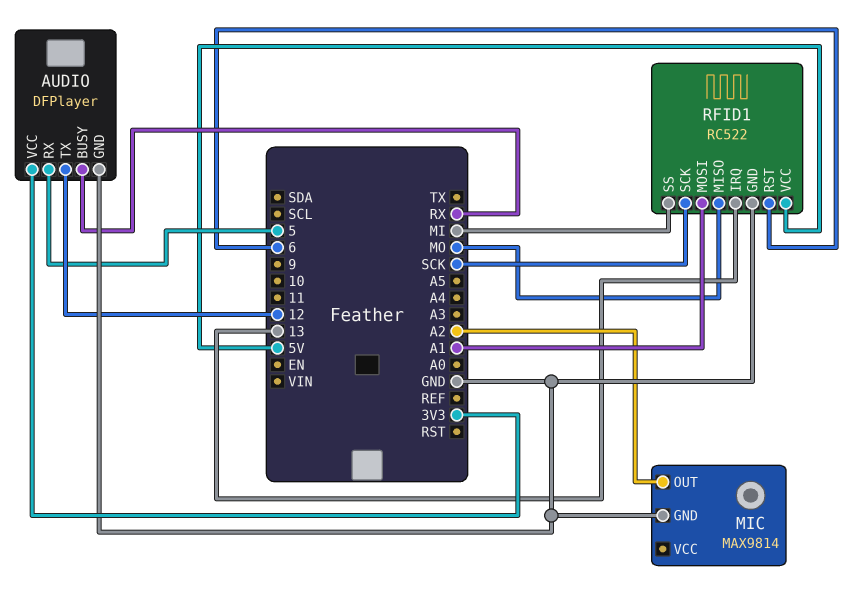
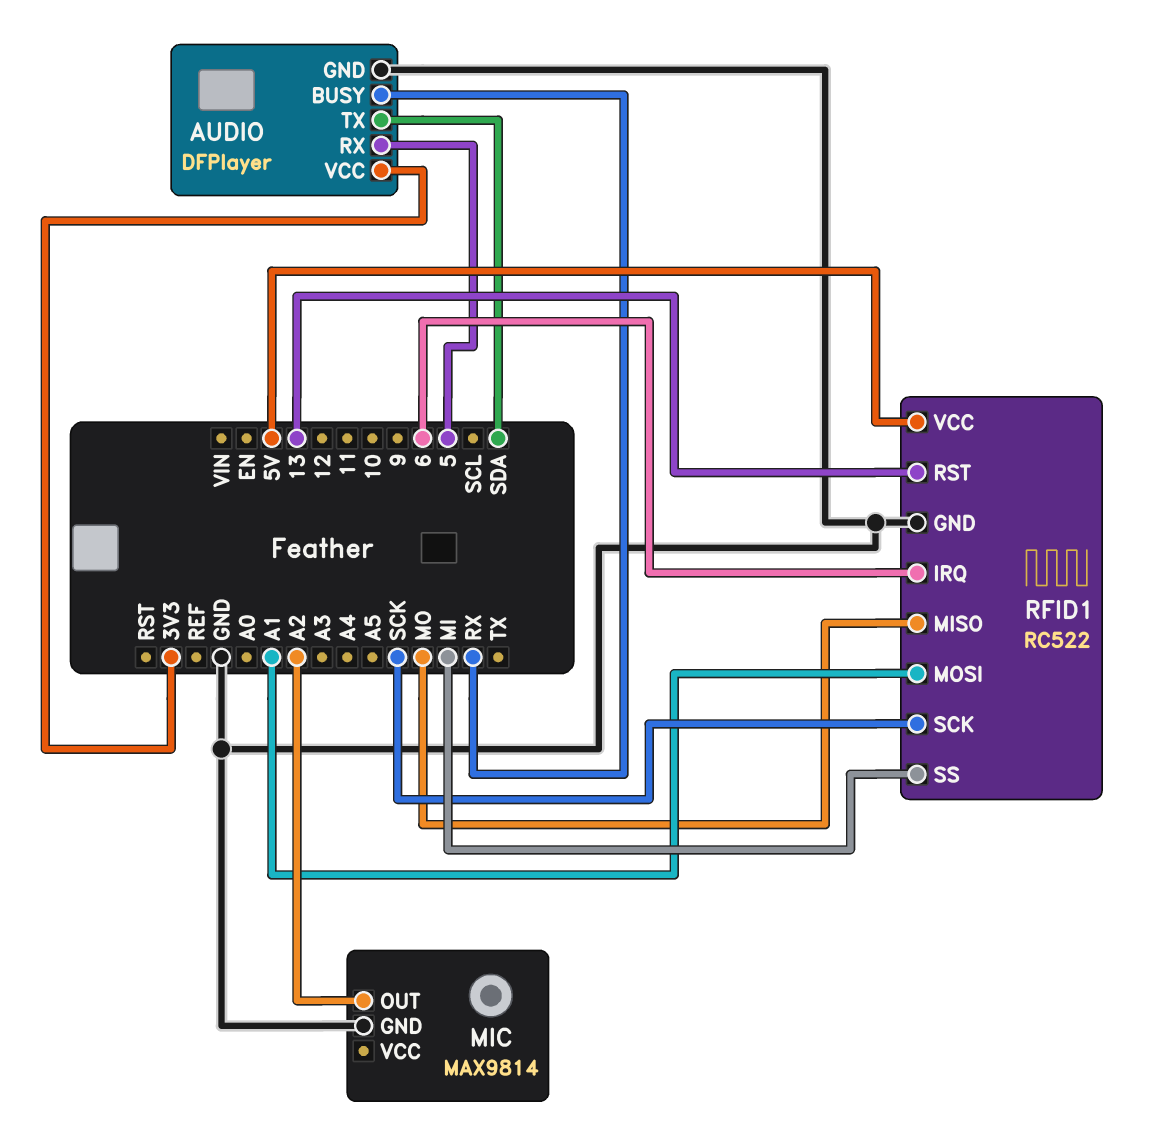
AUDIO pin TX: 12 -> SDA
RFID1 pin IRQ: 13 -> 6
RFID1 pin RST: 6 -> 13

